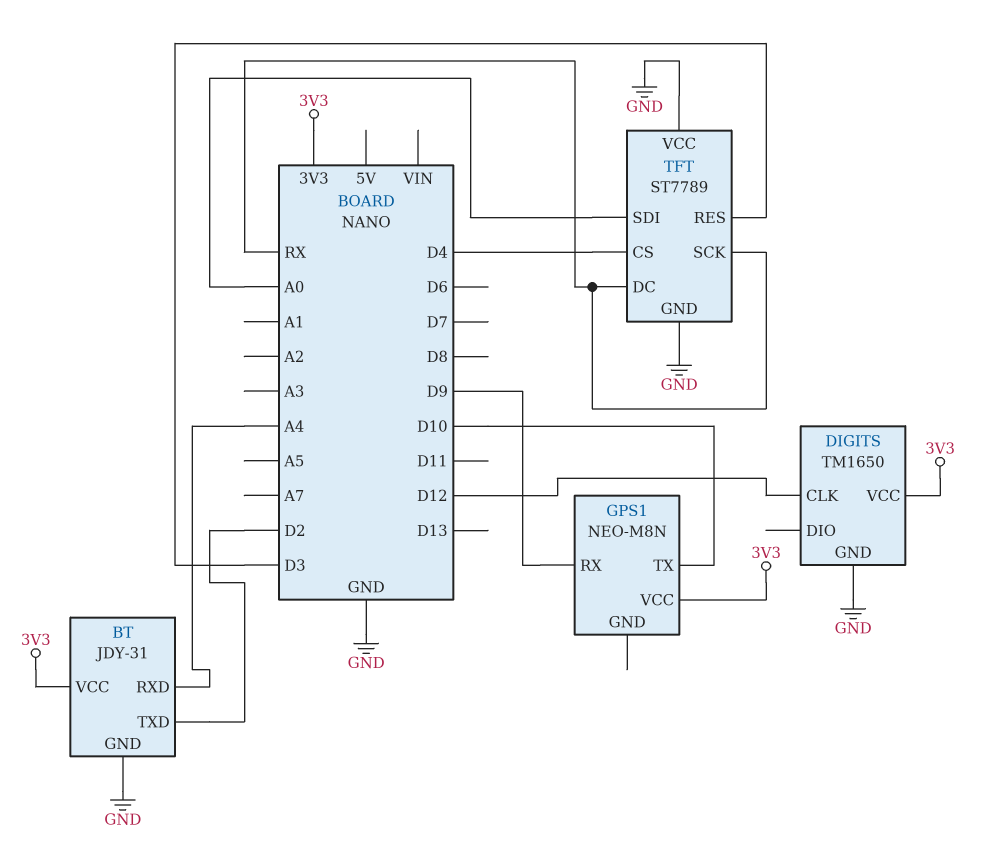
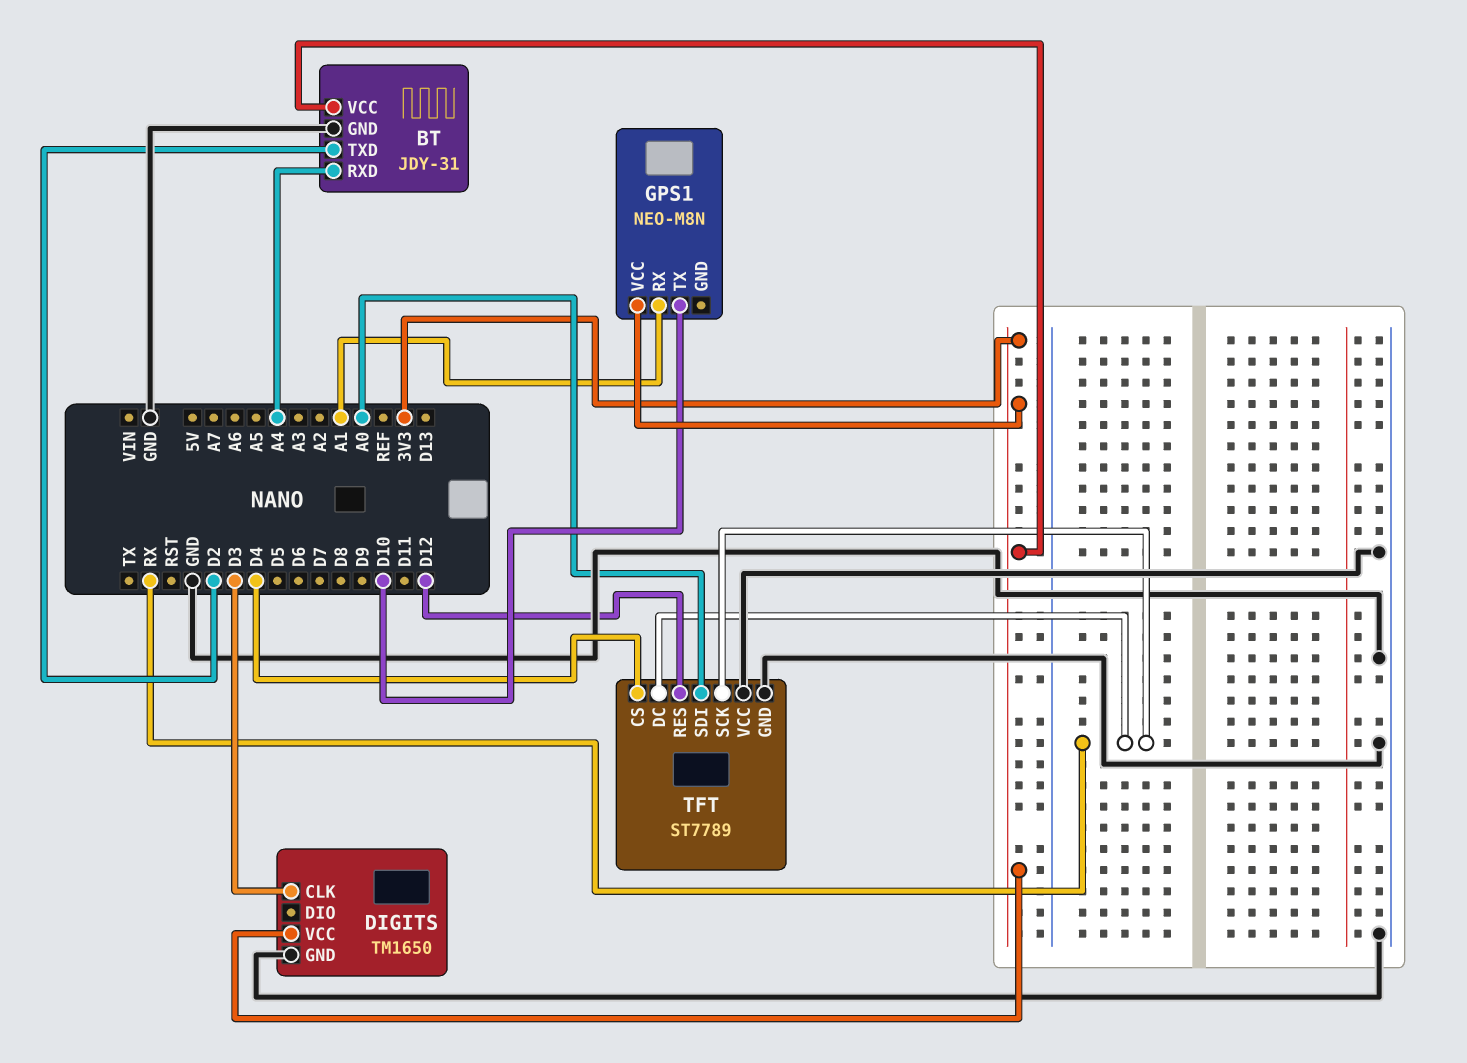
DIGITS pin CLK: D12 -> D3
GPS1 pin RX: D9 -> A1
TFT pin RES: D3 -> D12

